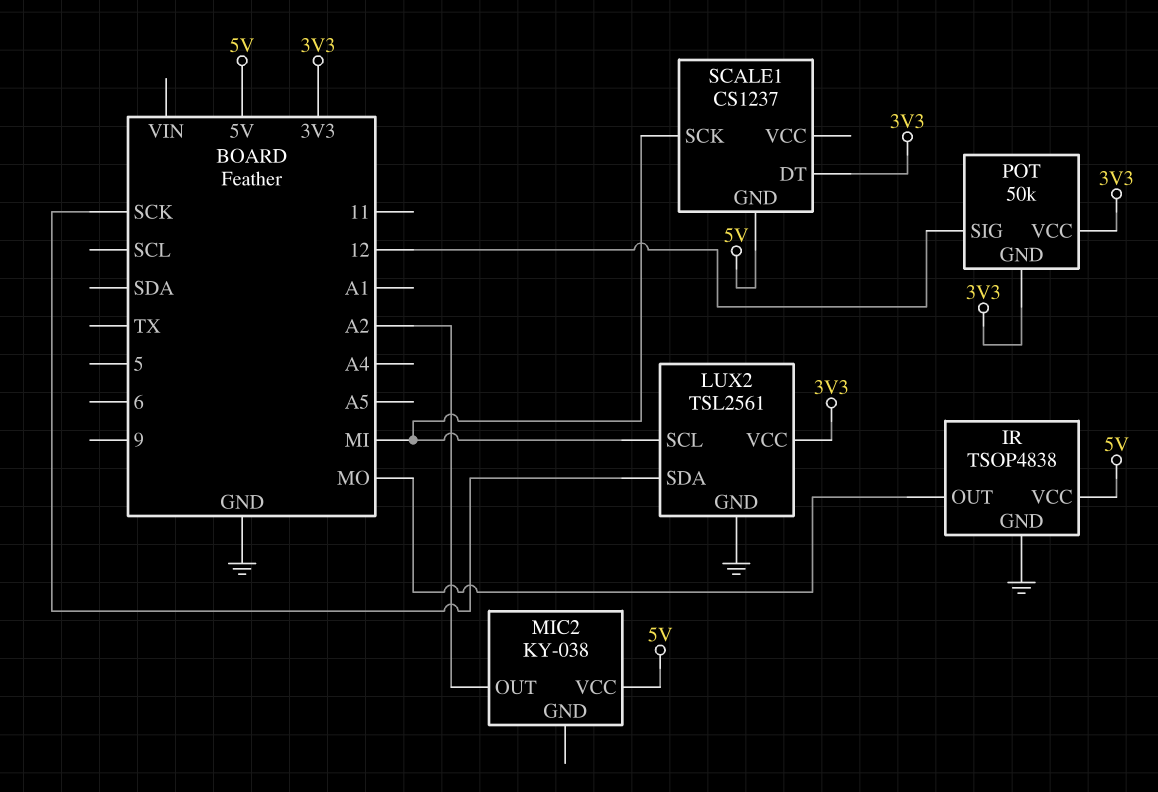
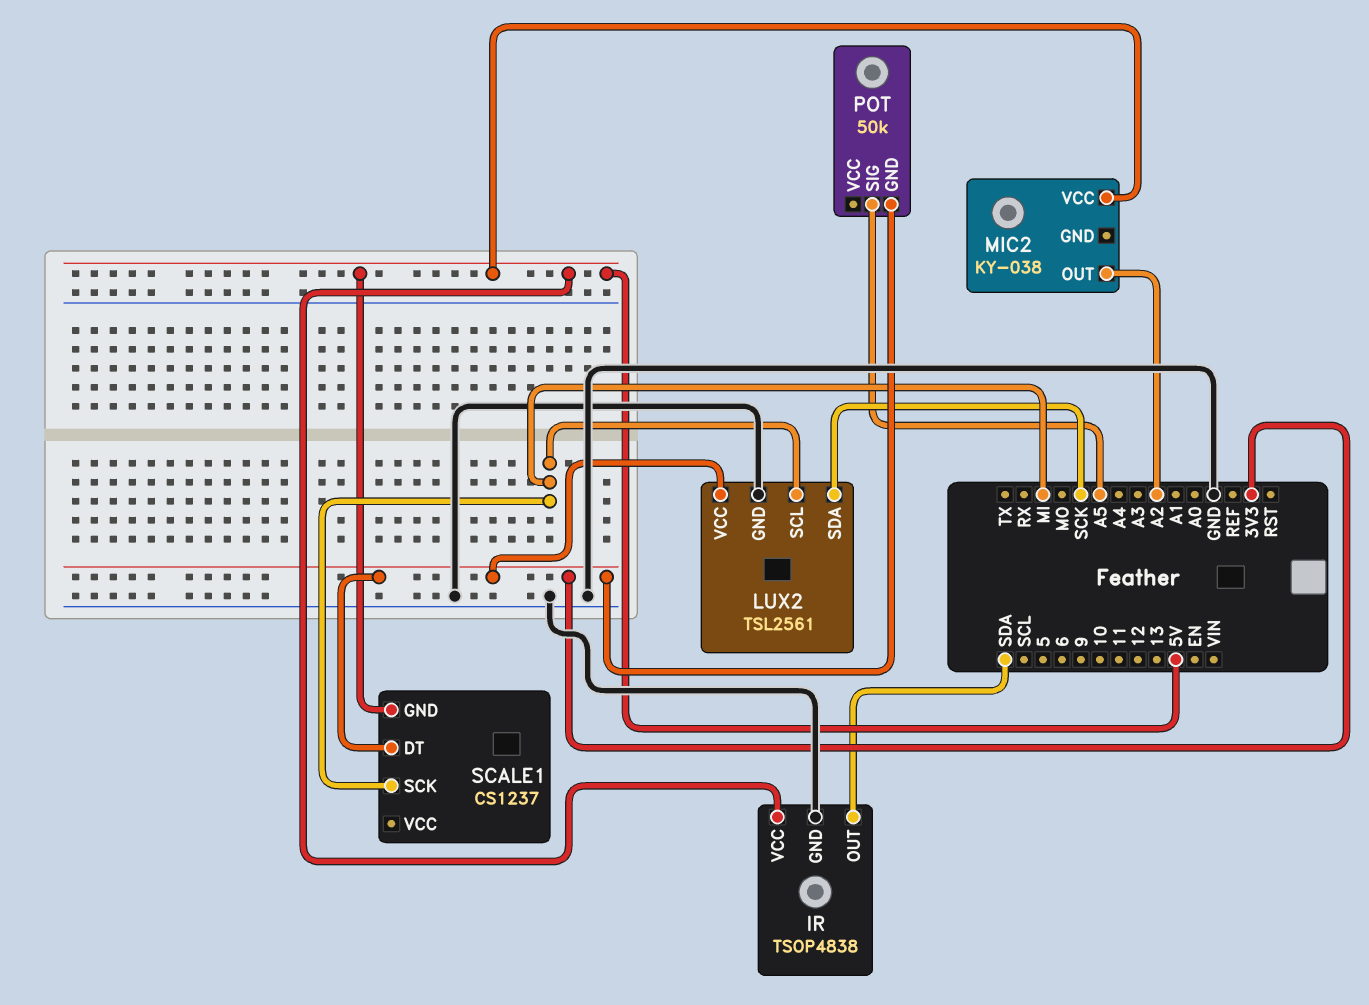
IR pin OUT: MO -> SDA
POT pin SIG: 12 -> A5
POT pin VCC: 3V3 -> none

